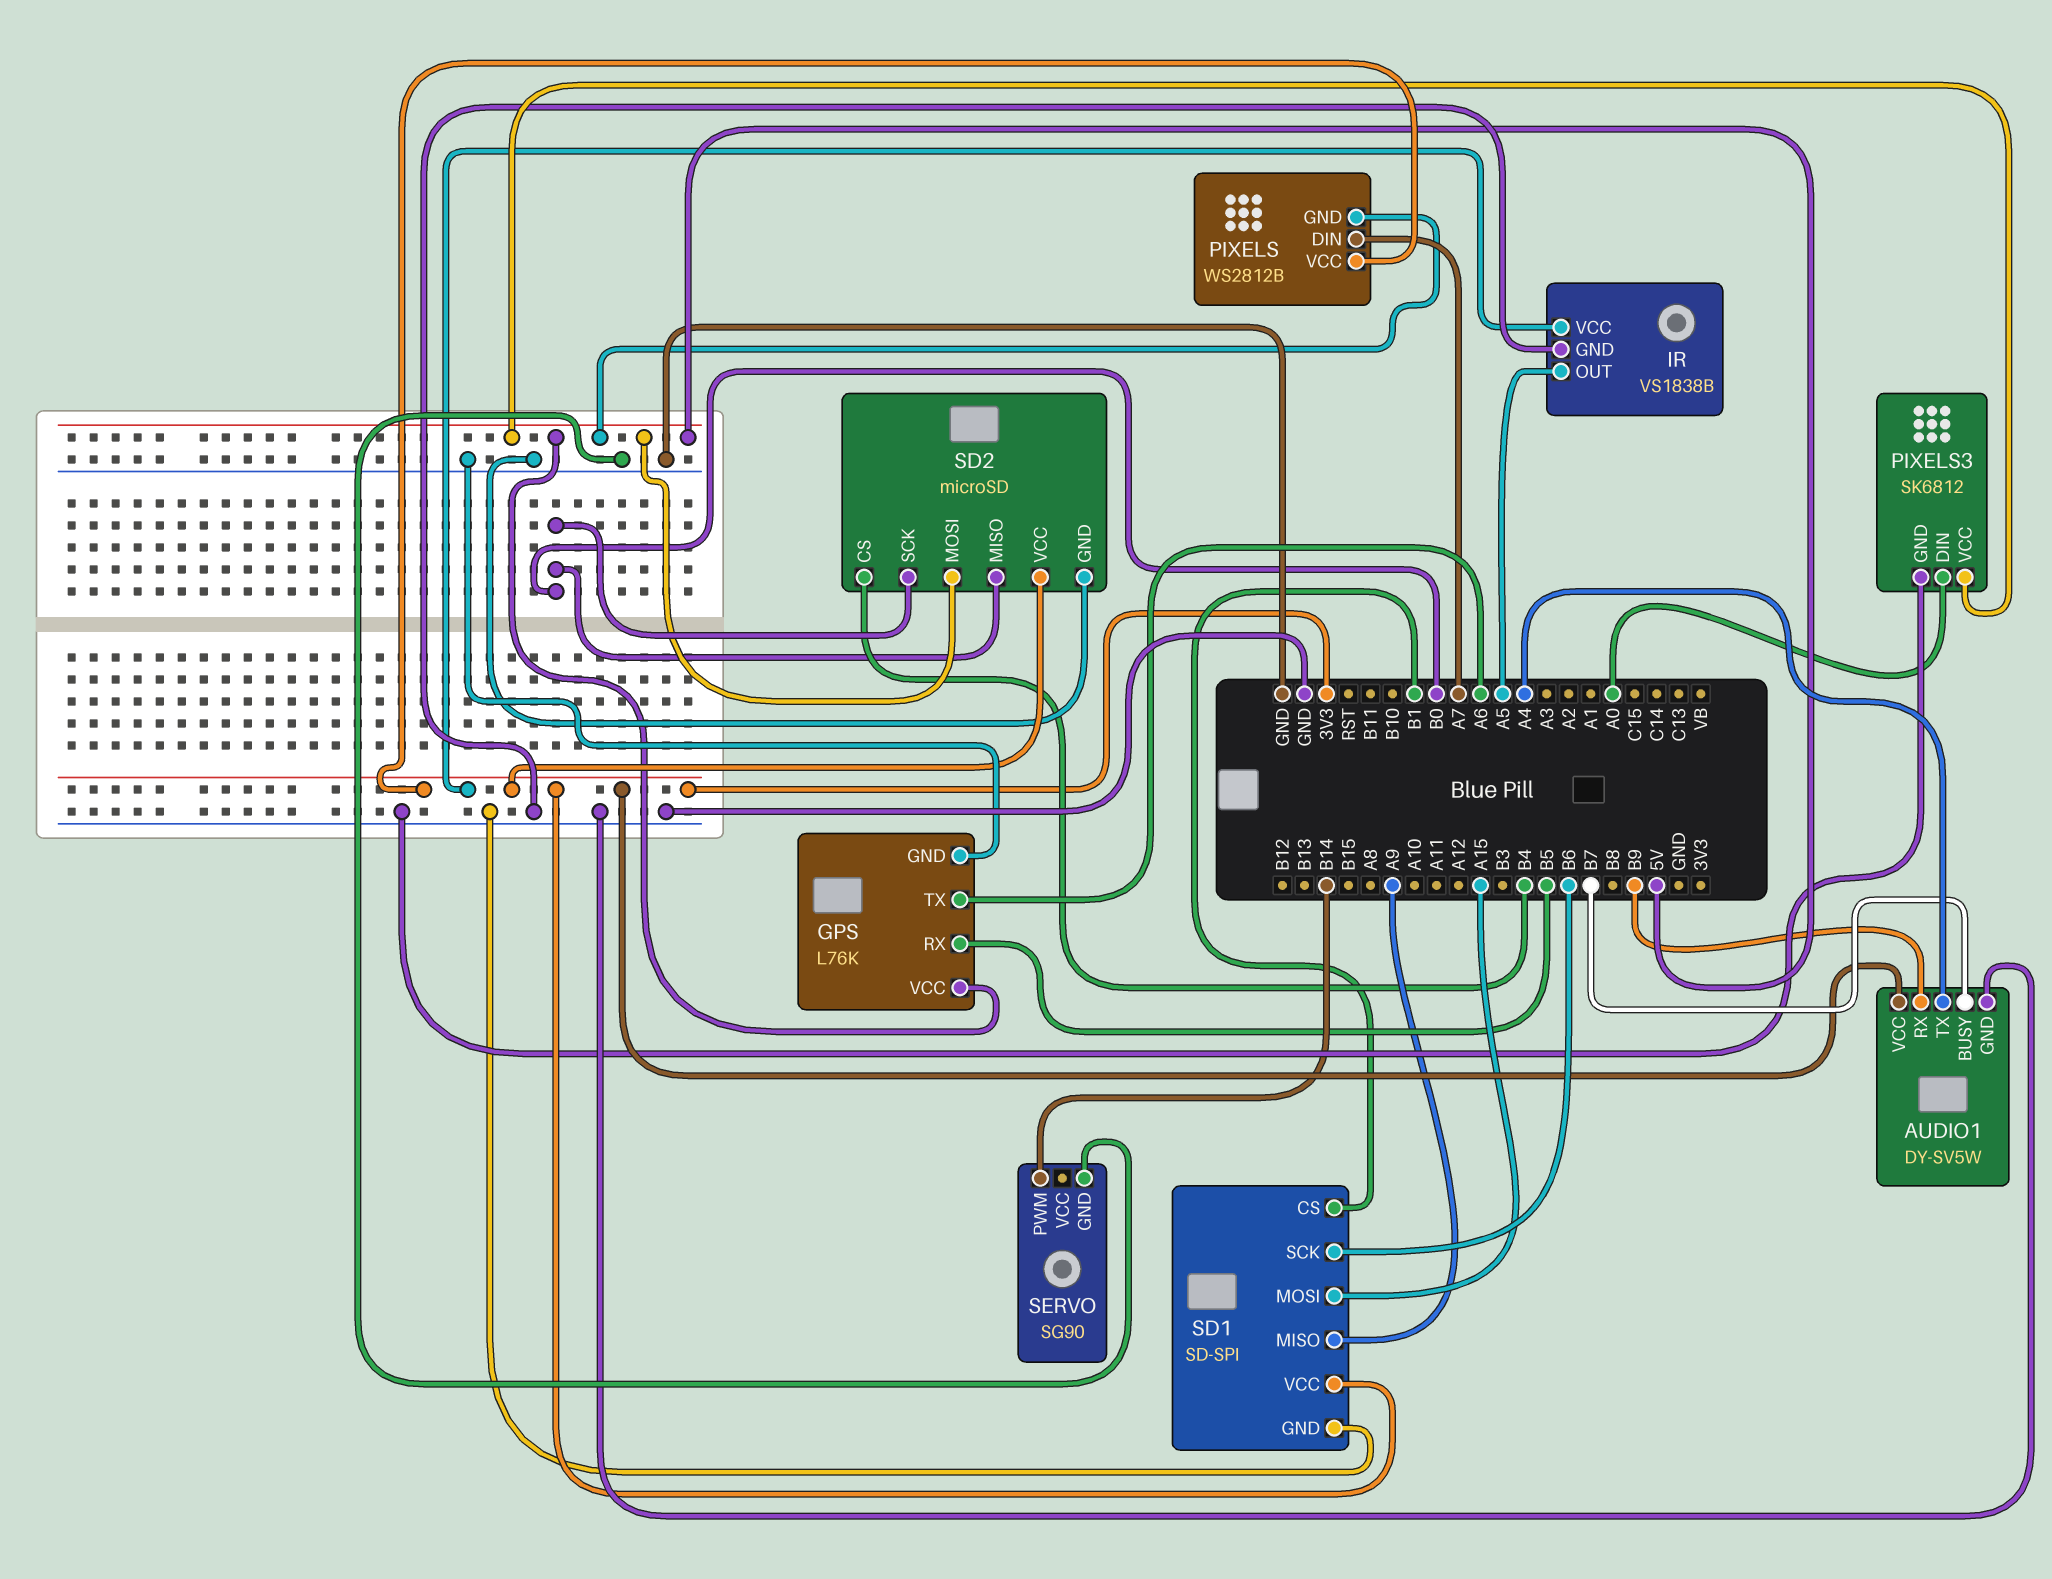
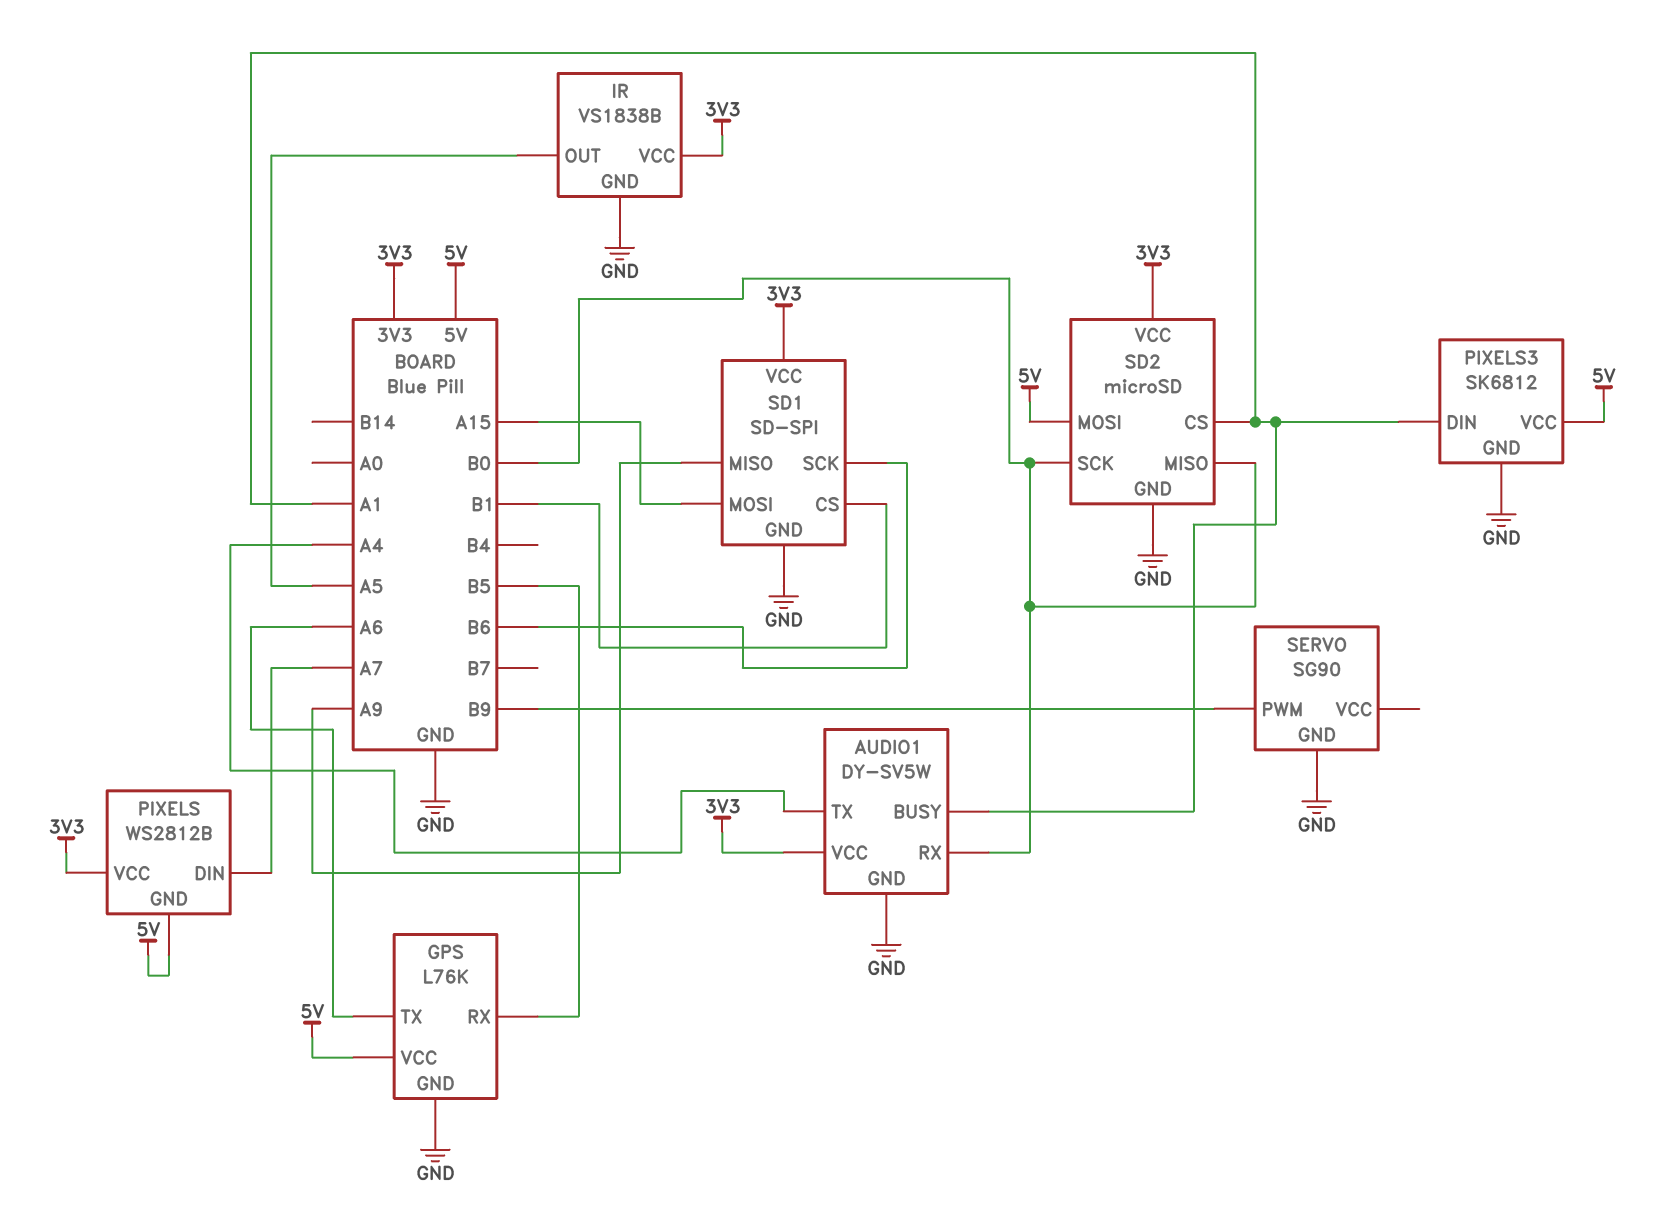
AUDIO1 pin BUSY: B7 -> A1
AUDIO1 pin RX: B9 -> B0
PIXELS3 pin DIN: A0 -> A1
SD2 pin CS: B4 -> A1
SERVO pin PWM: B14 -> B9

